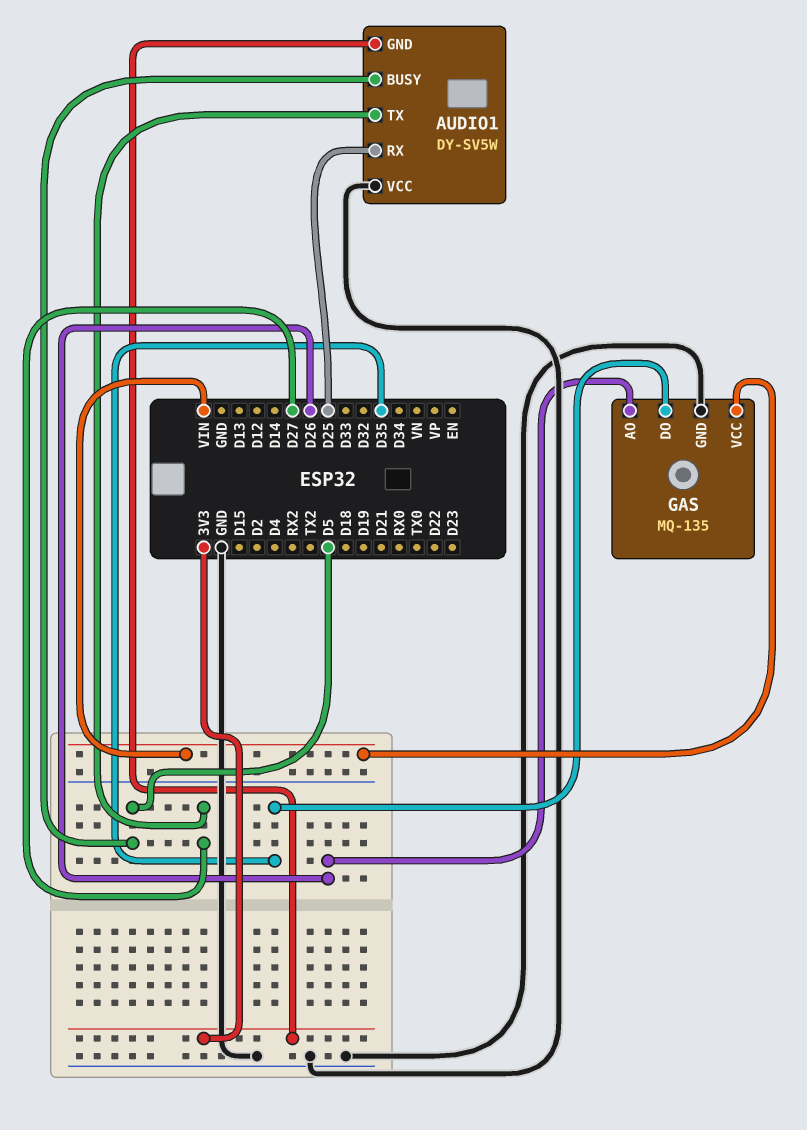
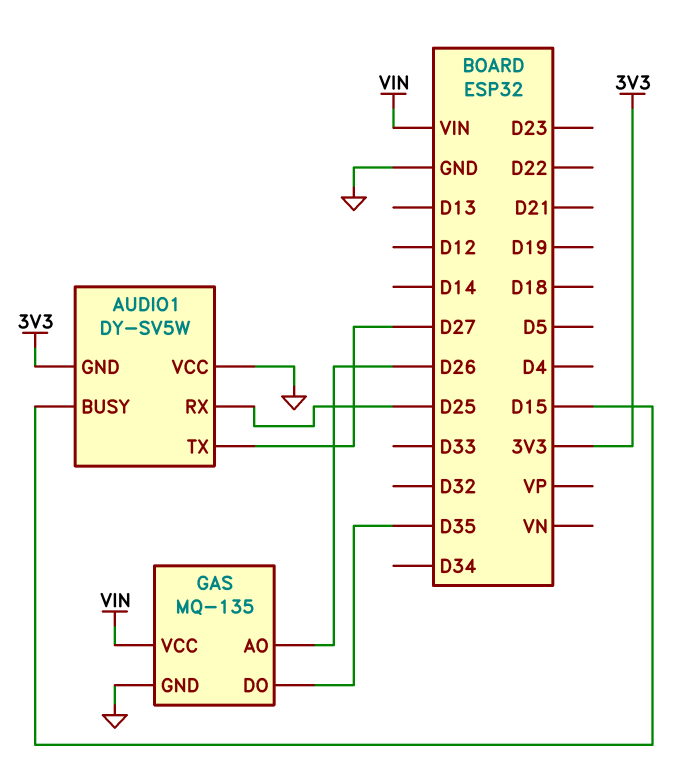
AUDIO1 pin BUSY: D5 -> D15

